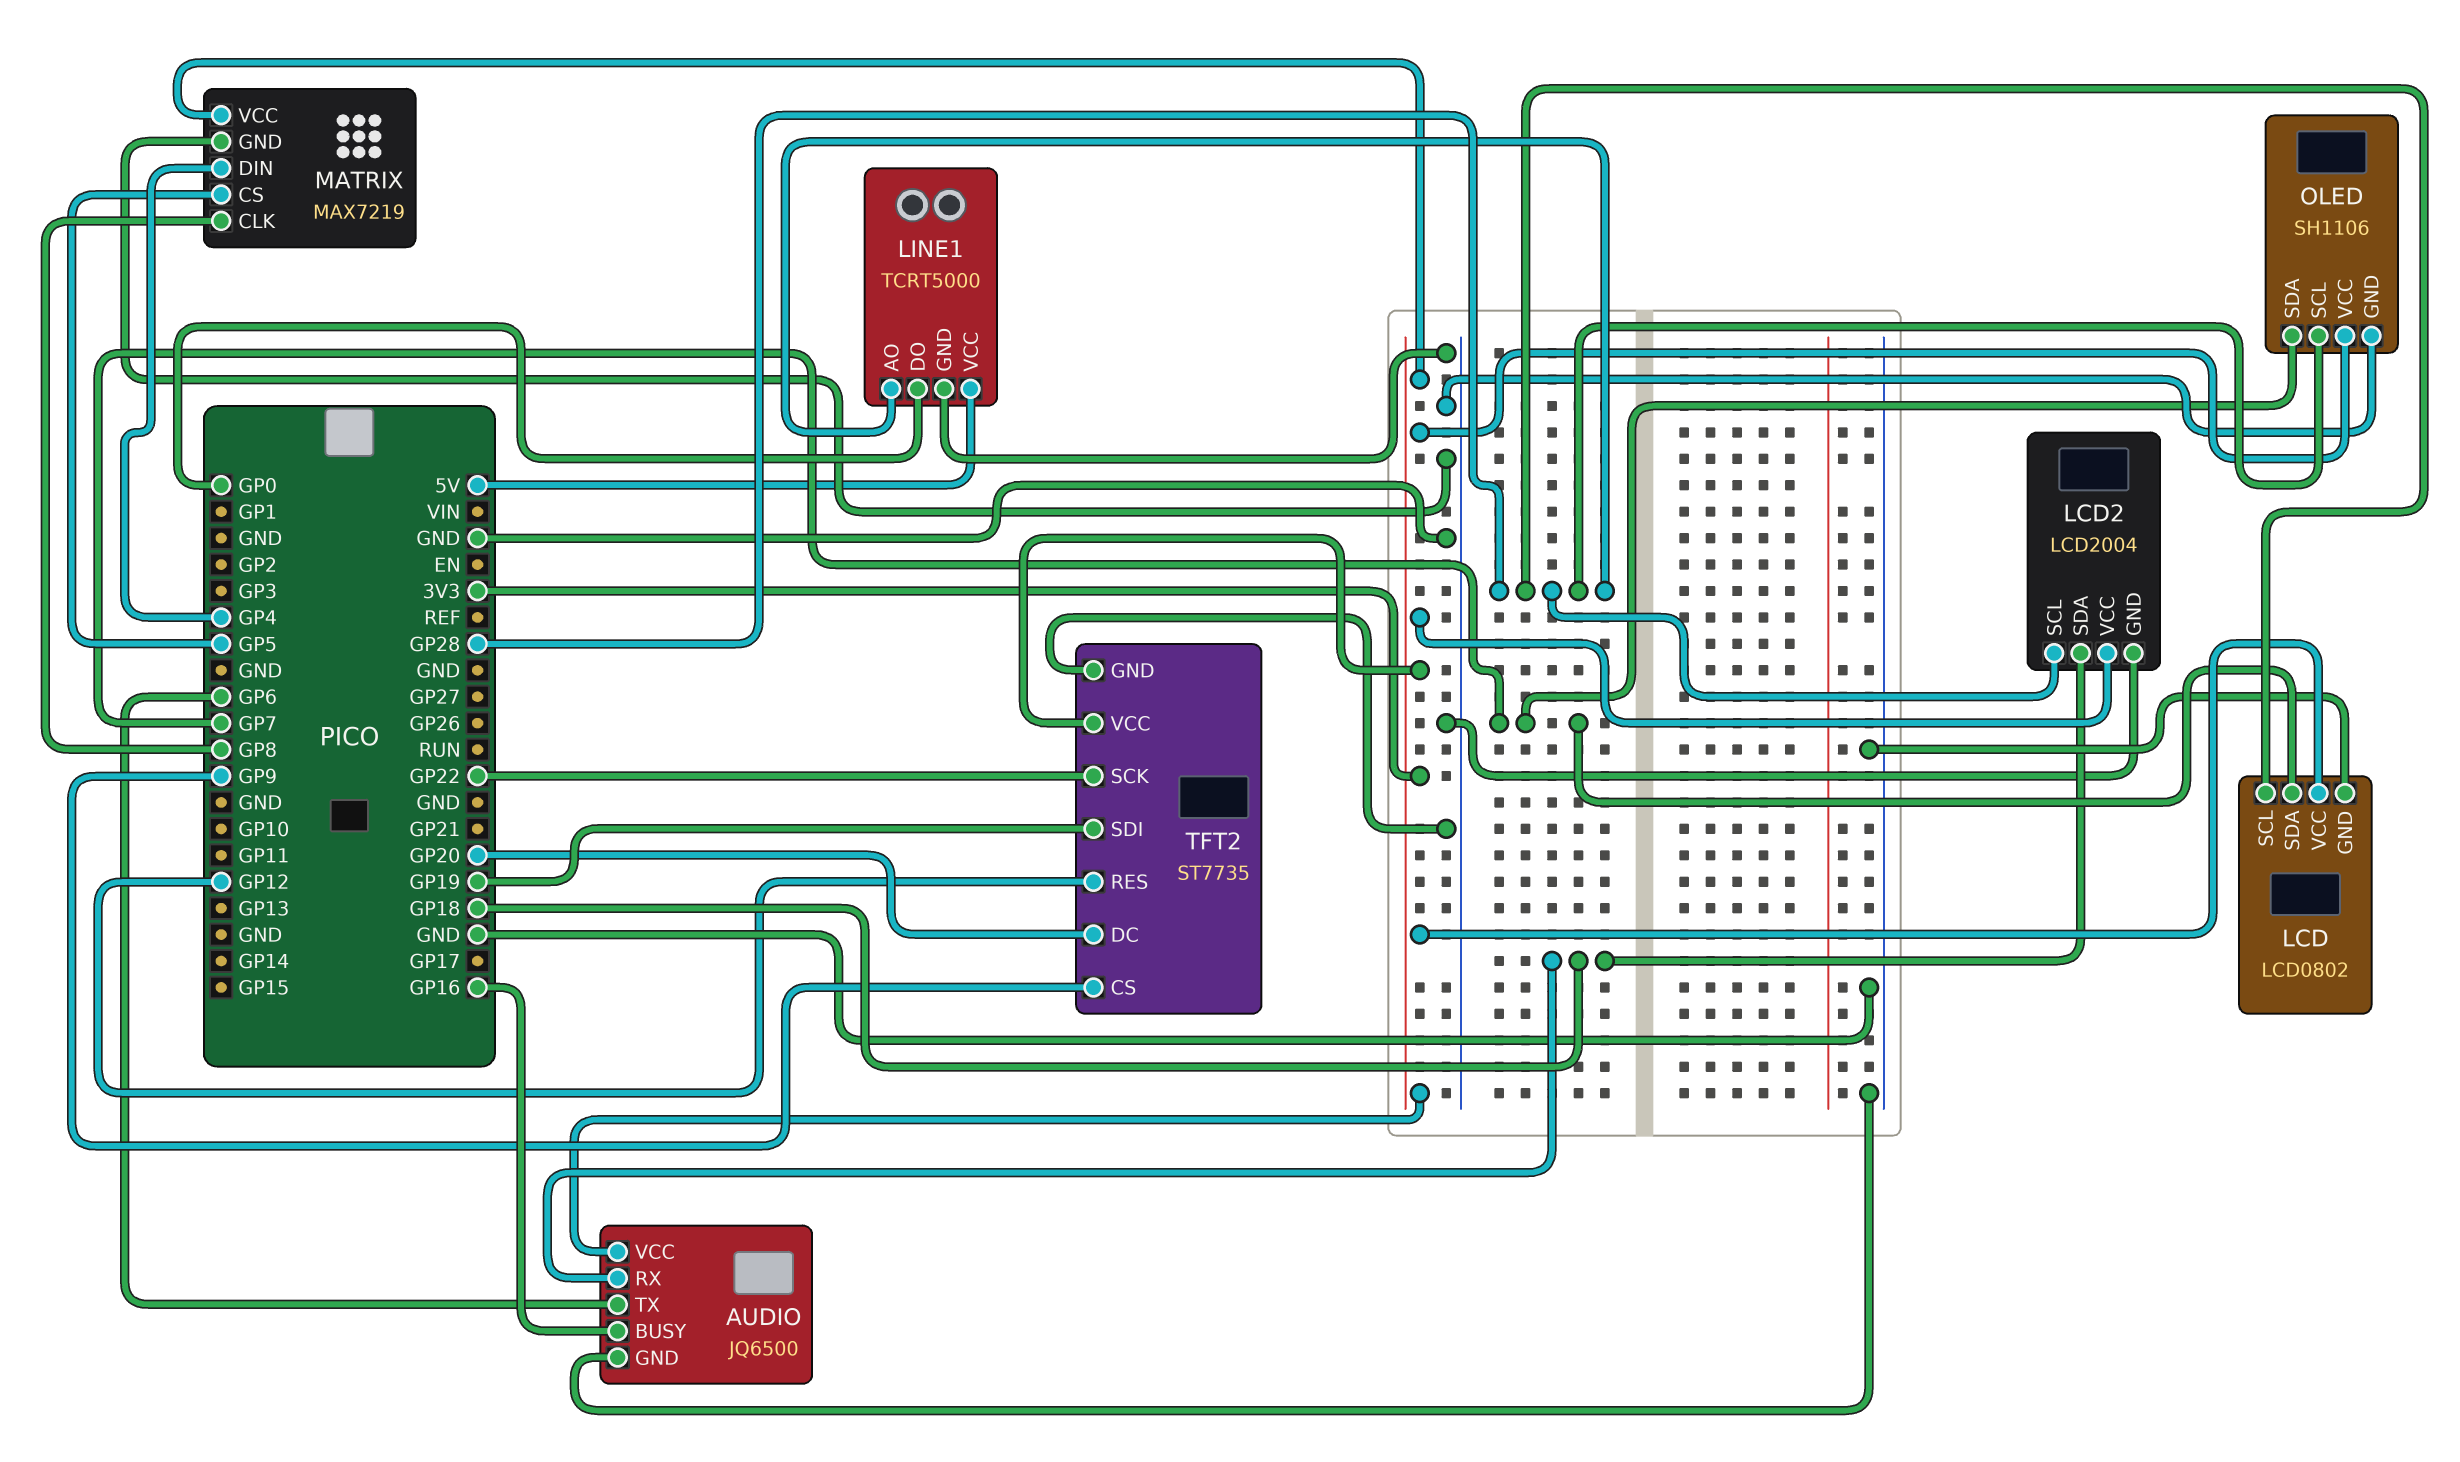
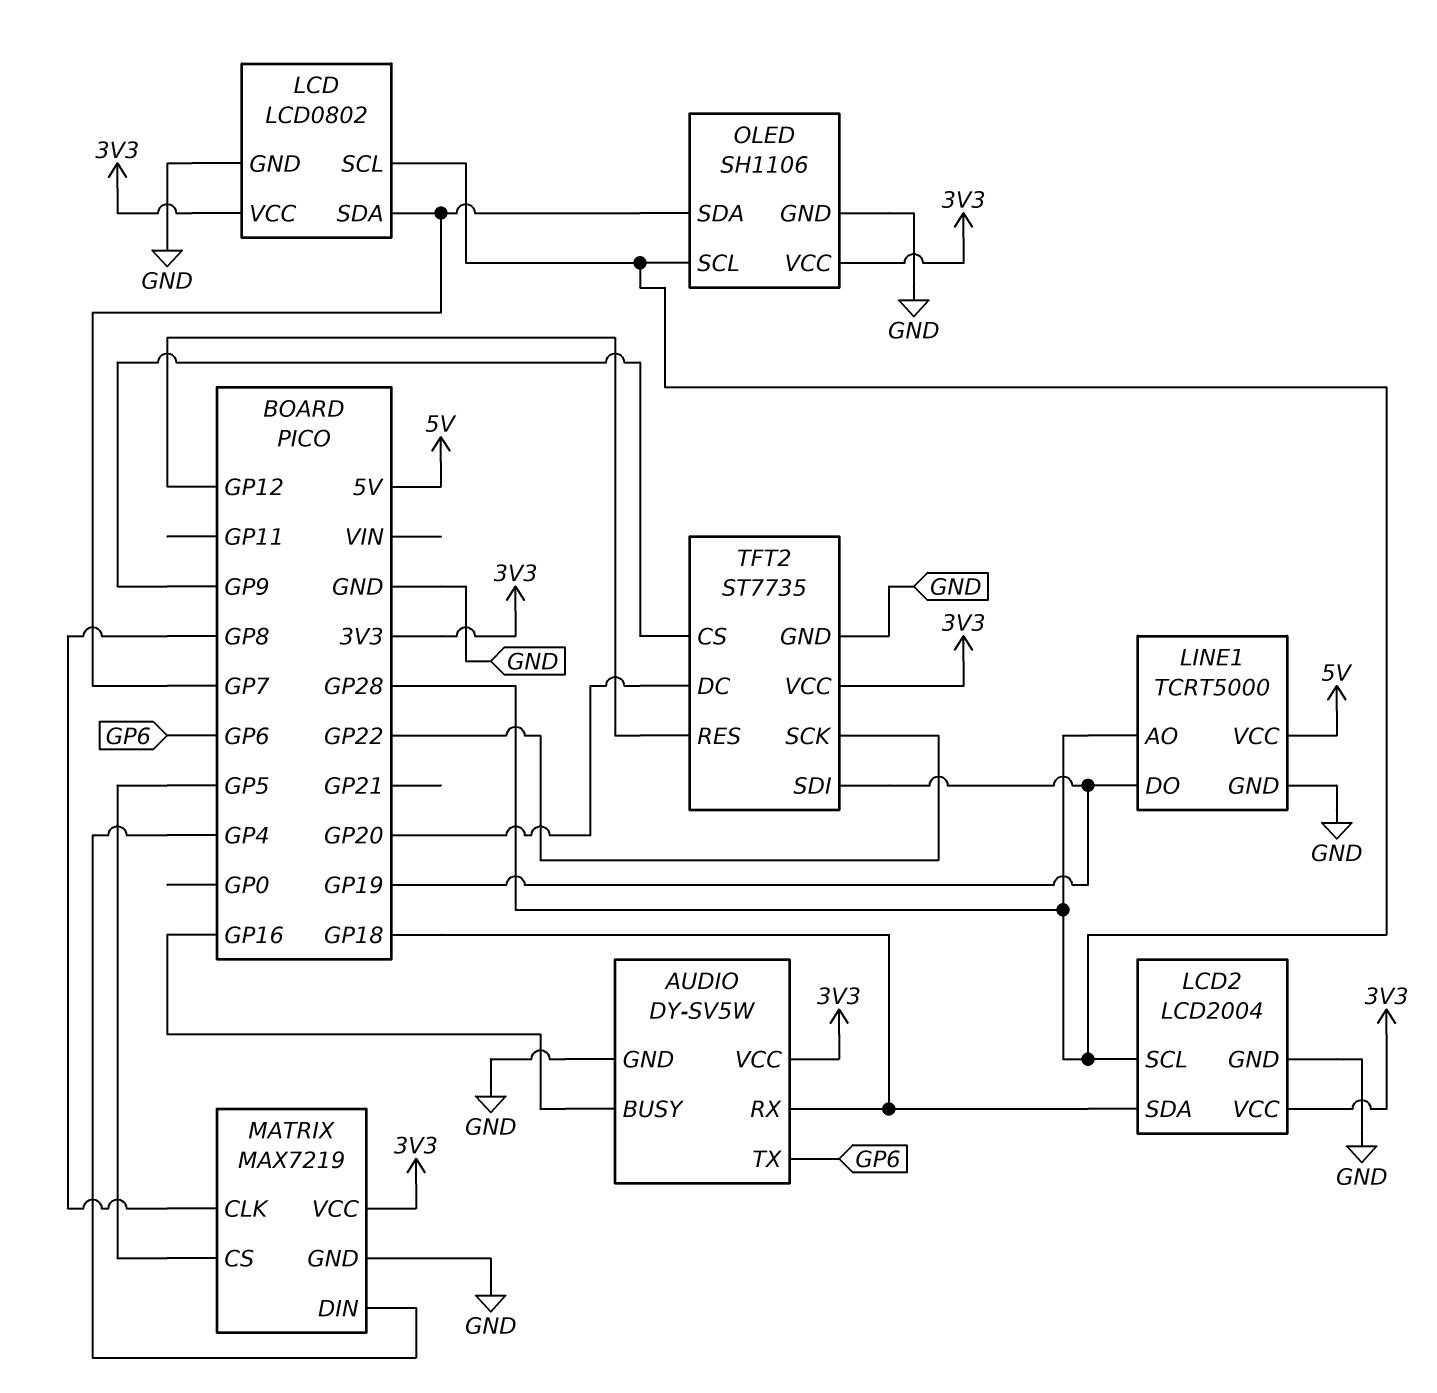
AUDIO: JQ6500 -> DY-SV5W
LINE1 pin DO: GP0 -> GP19

